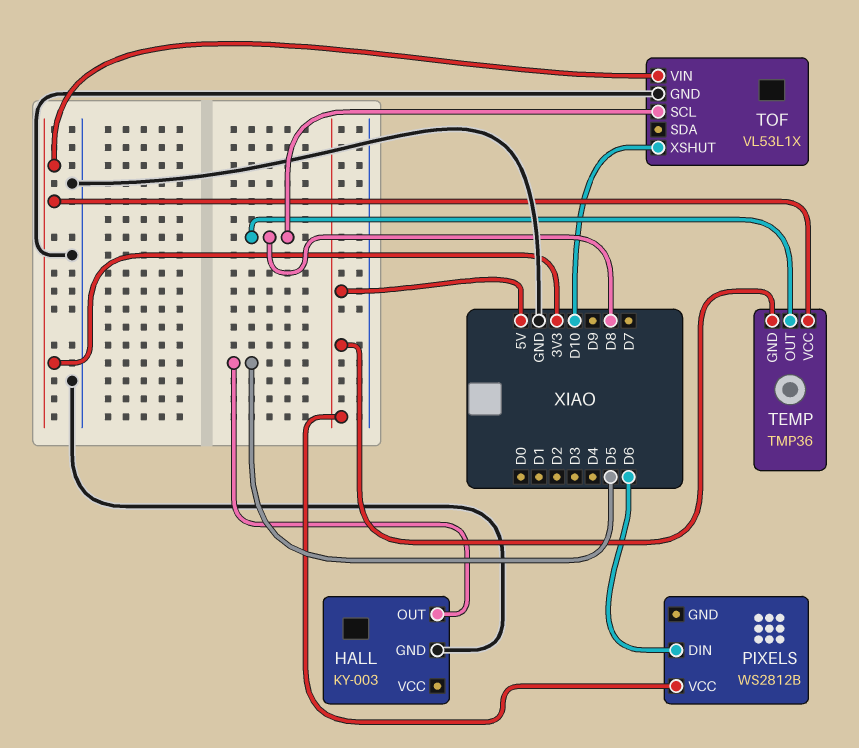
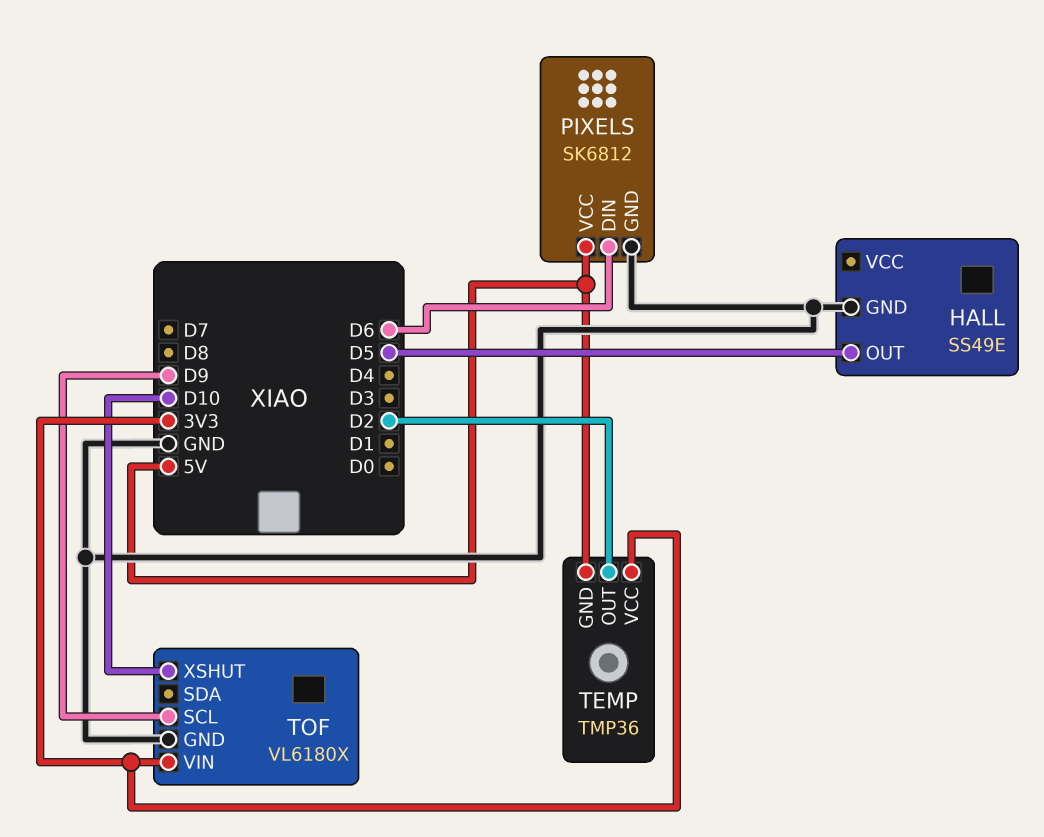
HALL: KY-003 -> SS49E
PIXELS: WS2812B -> SK6812
PIXELS pin GND: none -> GND
TEMP pin OUT: D8 -> D2
TOF: VL53L1X -> VL6180X
TOF pin SCL: D8 -> D9

